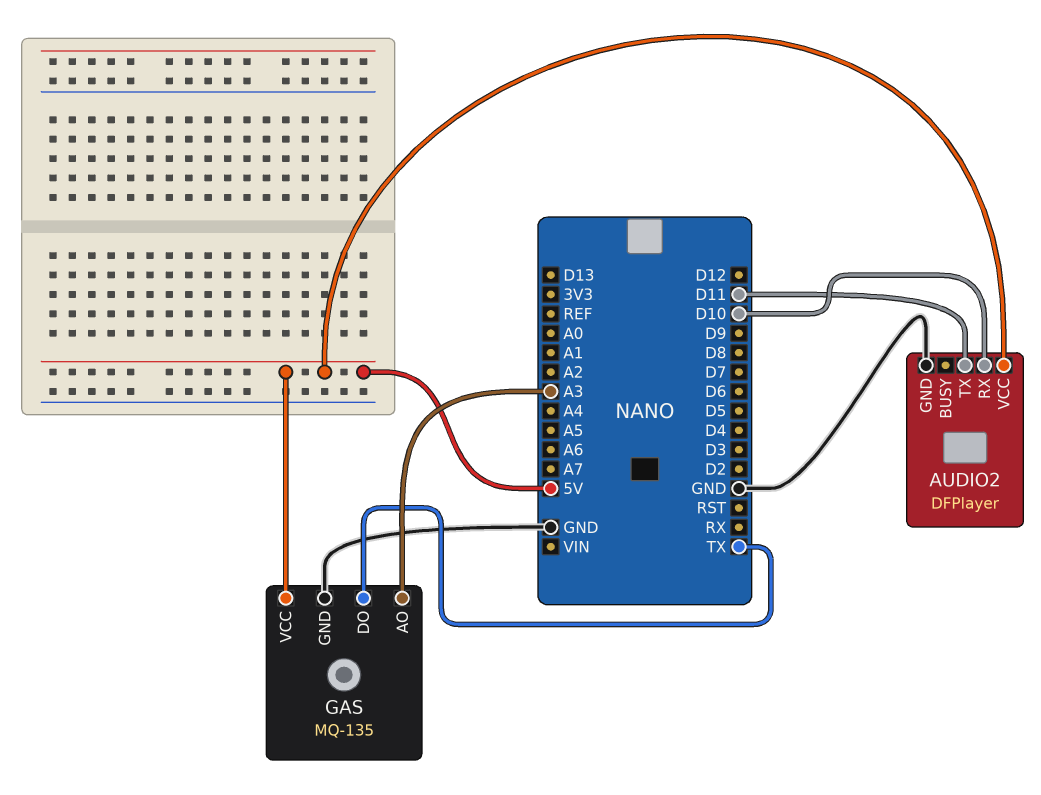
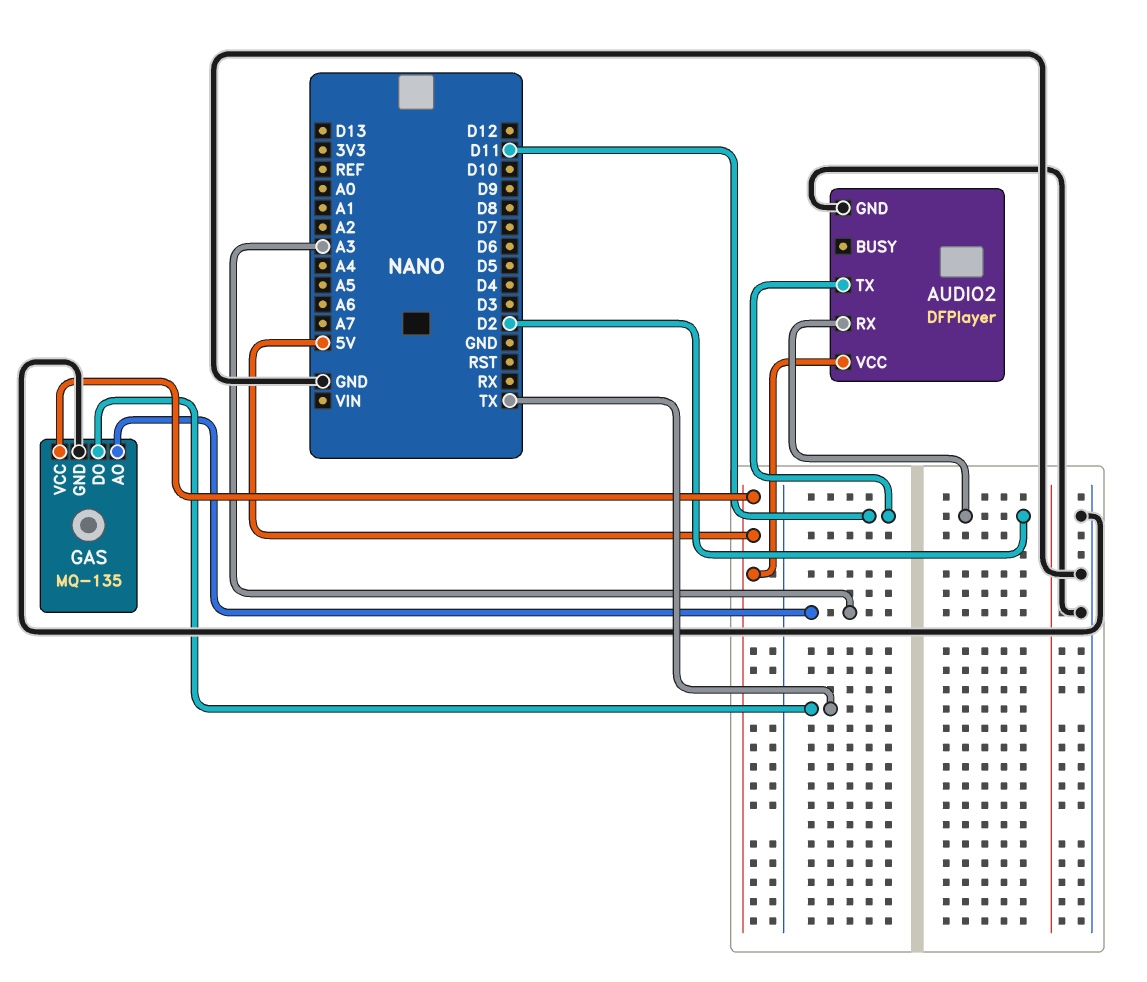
AUDIO2 pin RX: D10 -> D2

